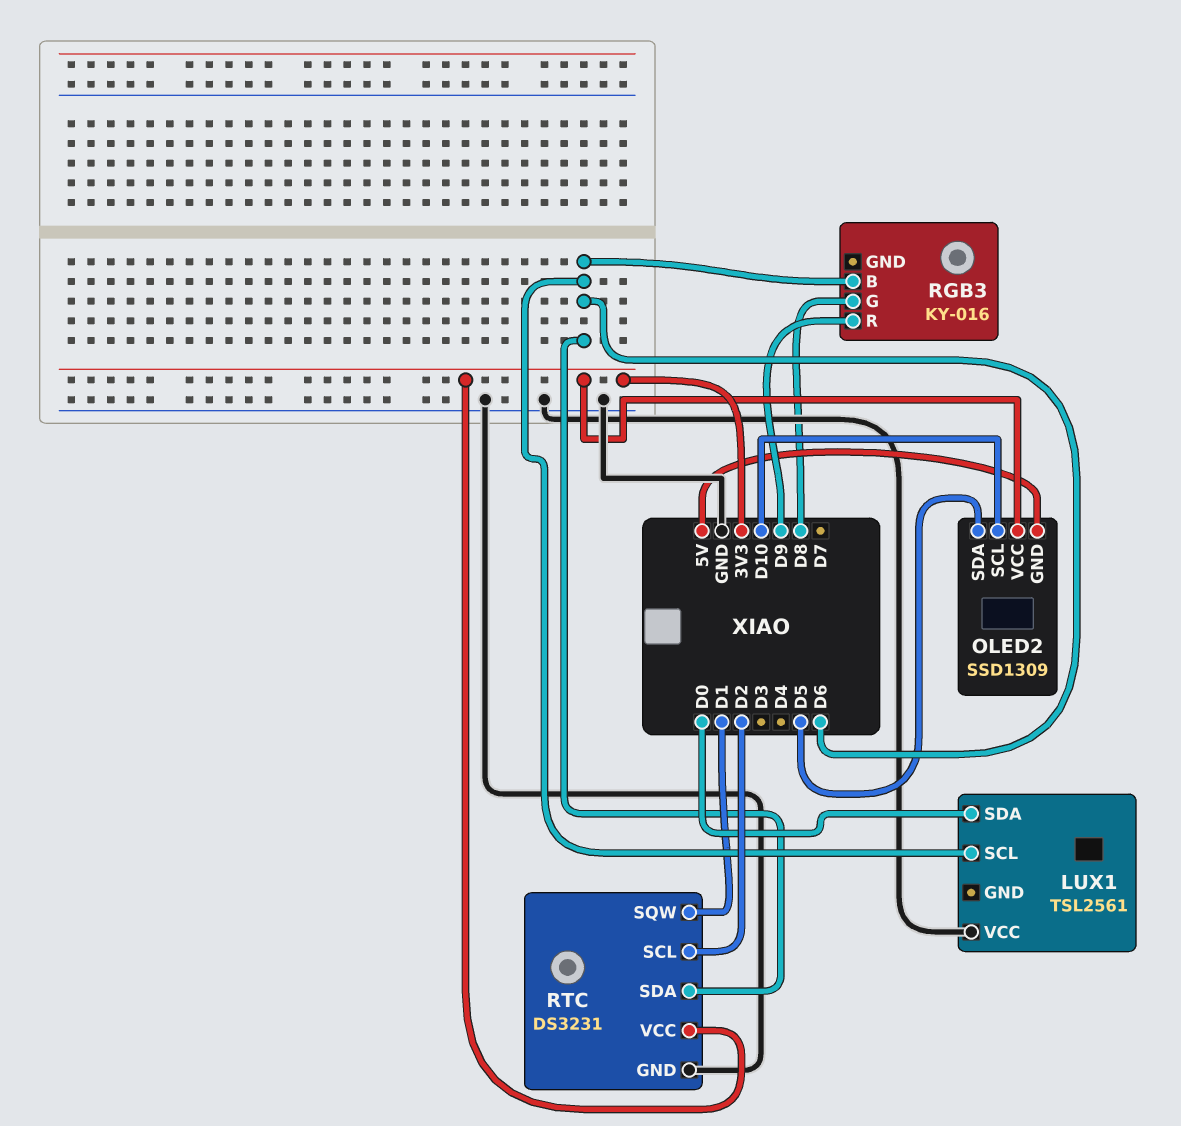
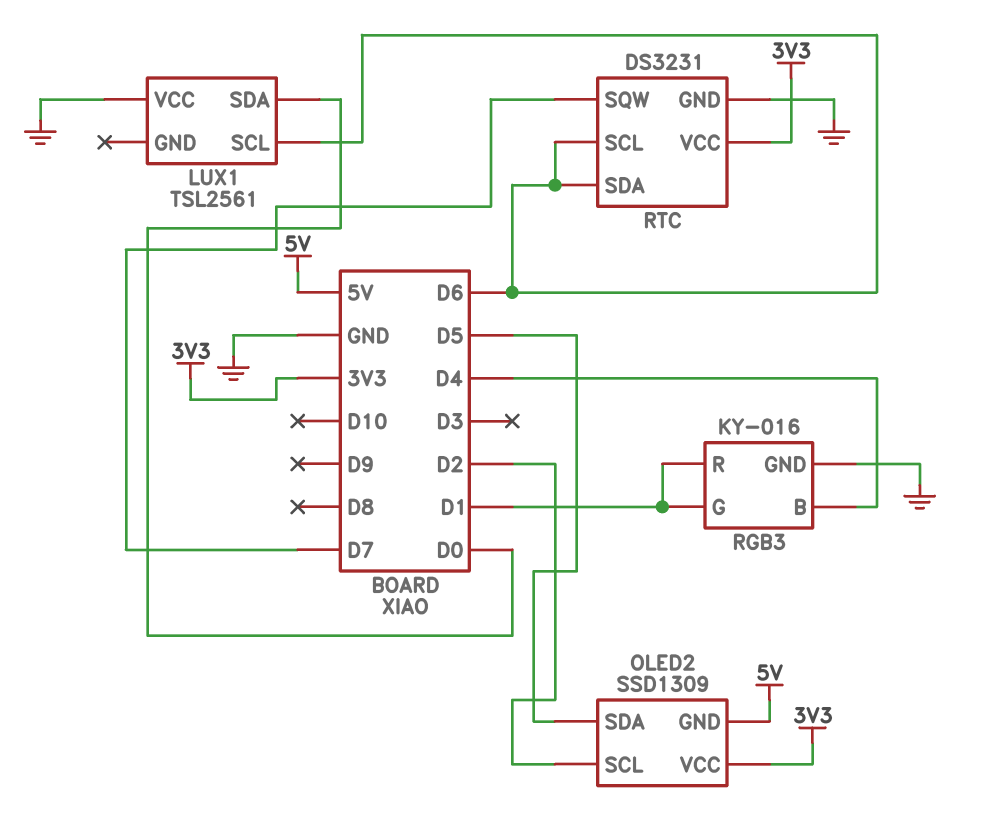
OLED2 pin SCL: D10 -> D2
RGB3 pin B: D6 -> D4
RGB3 pin G: D8 -> D1
RGB3 pin GND: none -> GND
RGB3 pin R: D9 -> D1
RTC pin SCL: D2 -> D6
RTC pin SQW: D1 -> D7

